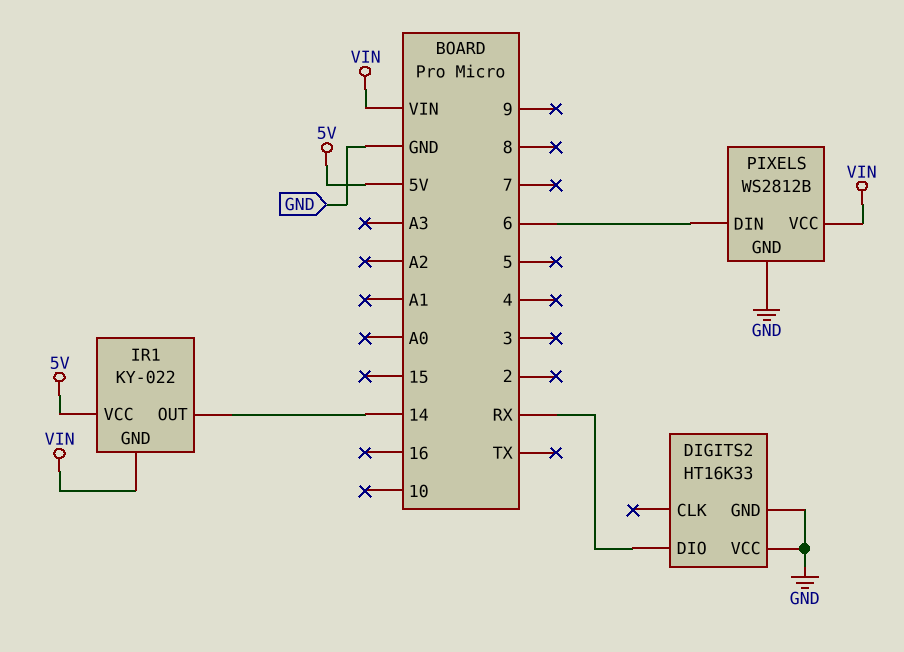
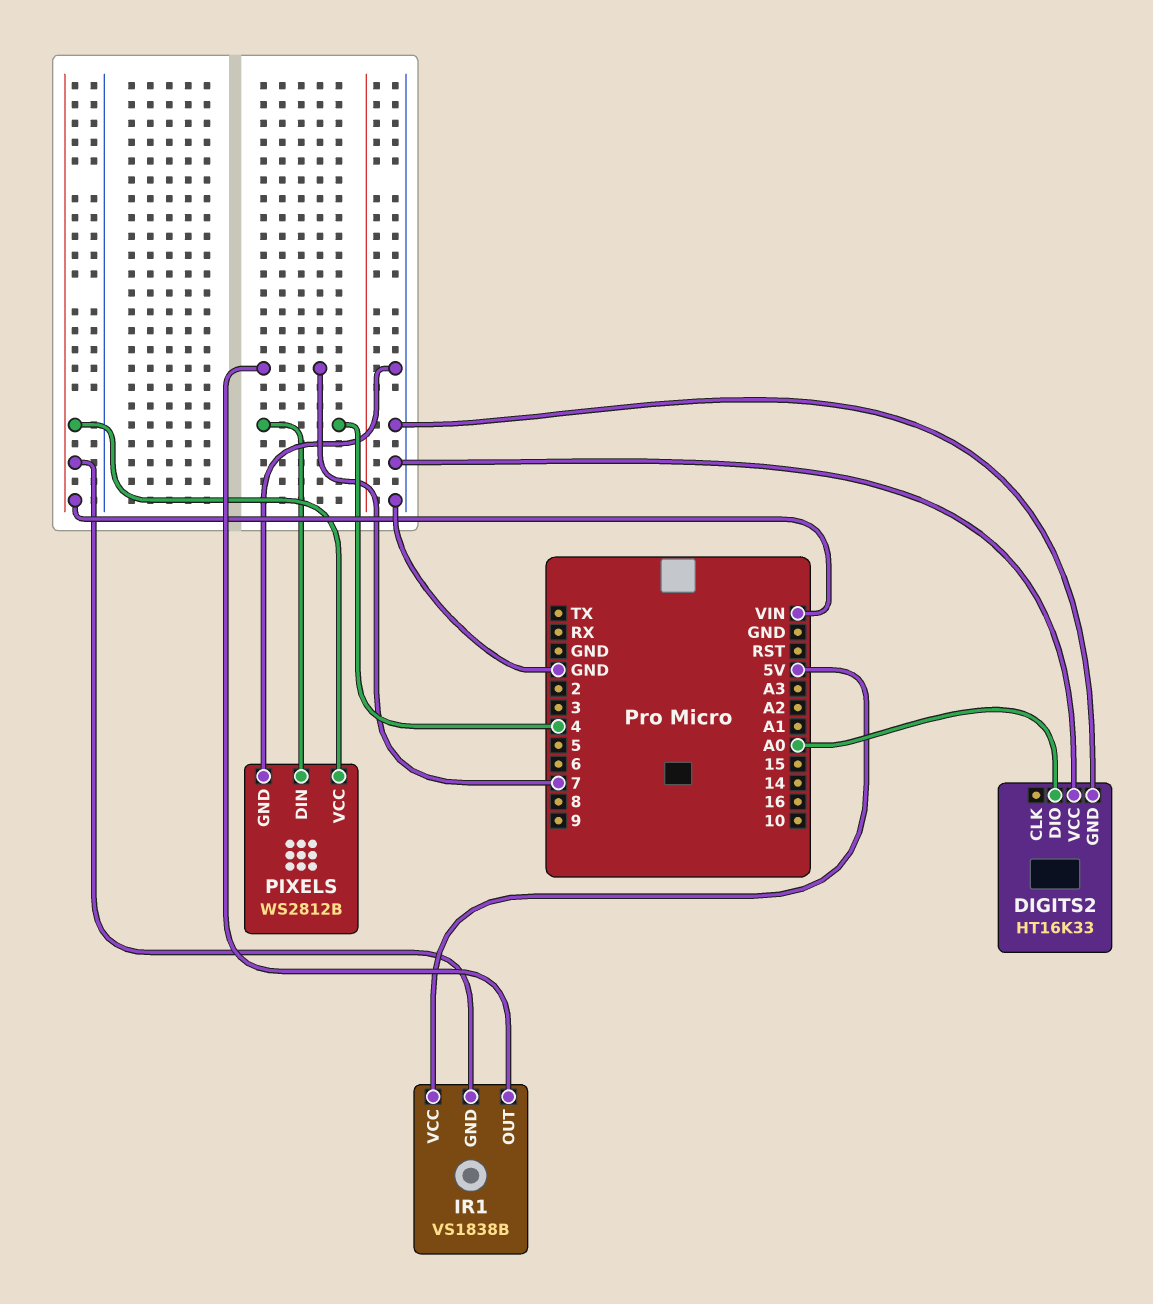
DIGITS2 pin DIO: RX -> A0
IR1: KY-022 -> VS1838B
IR1 pin OUT: 14 -> 7
PIXELS pin DIN: 6 -> 4

